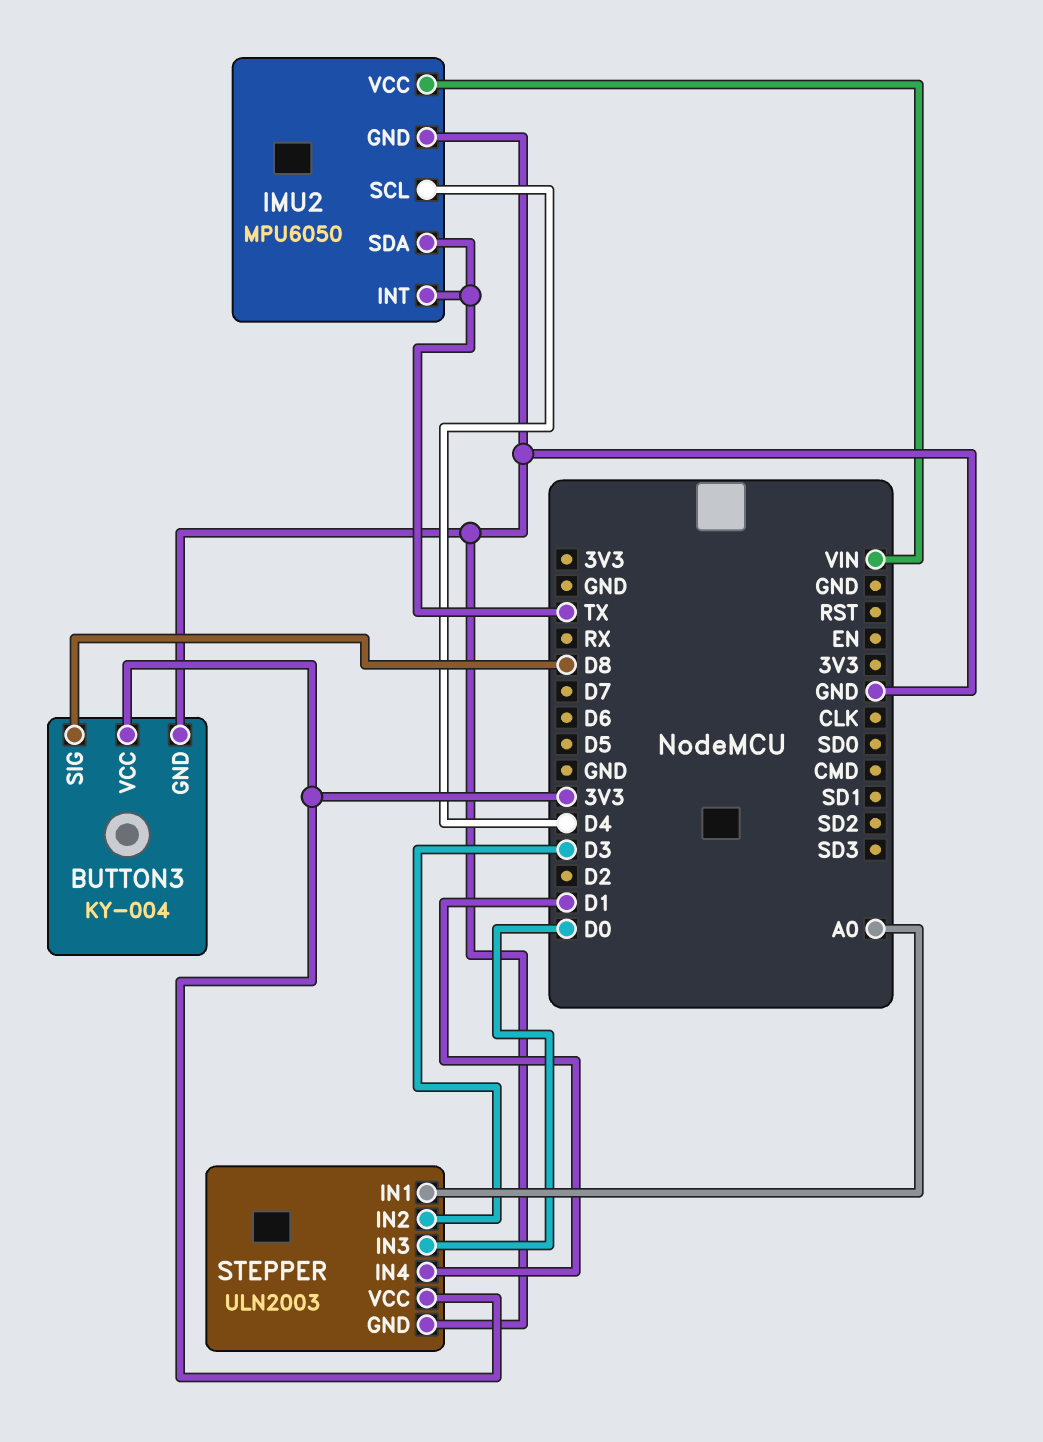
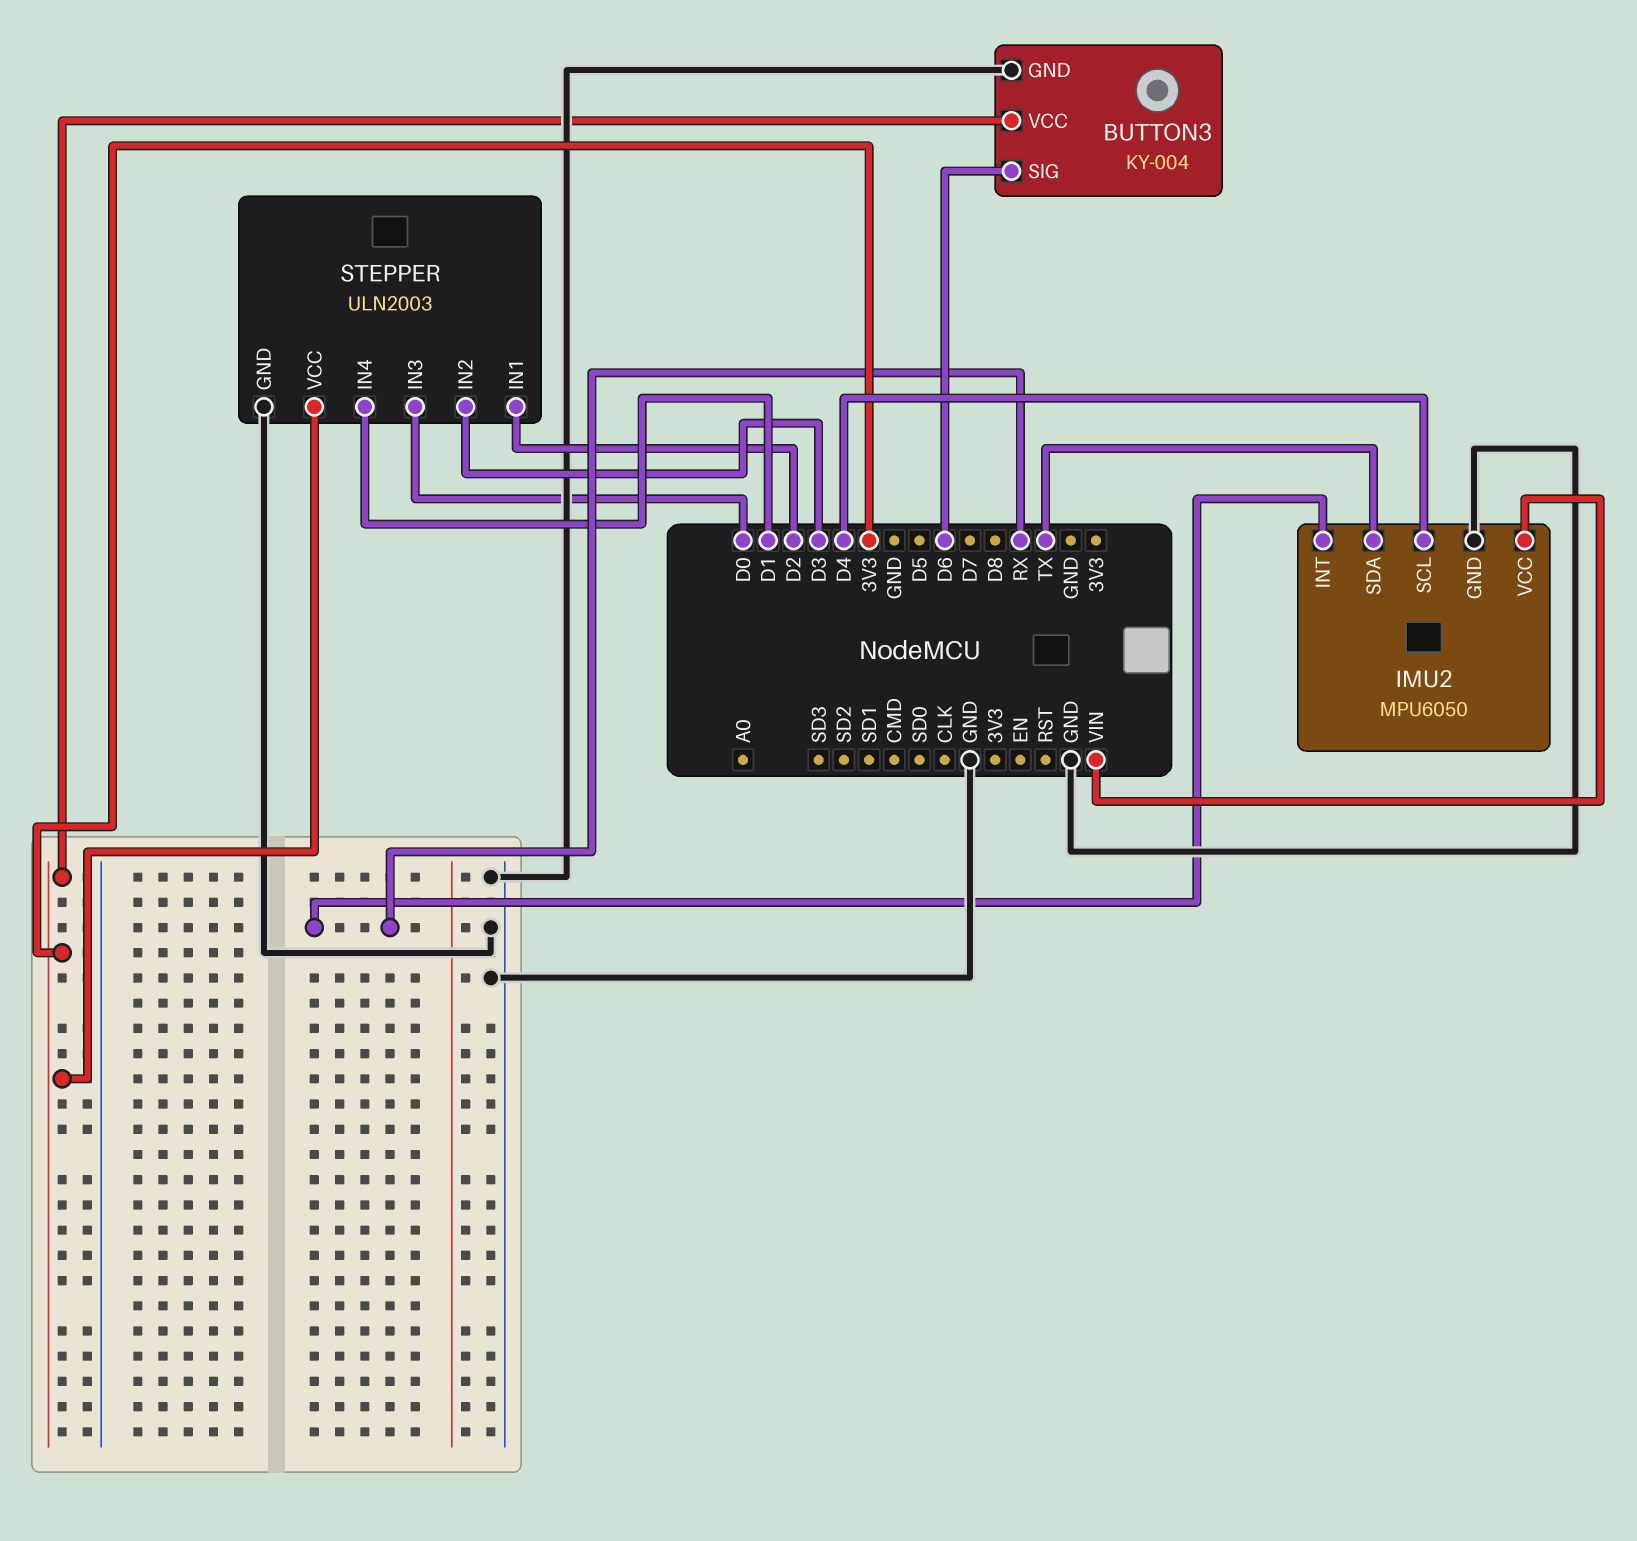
BUTTON3 pin SIG: D8 -> D6
IMU2 pin INT: TX -> RX
STEPPER pin IN1: A0 -> D2

